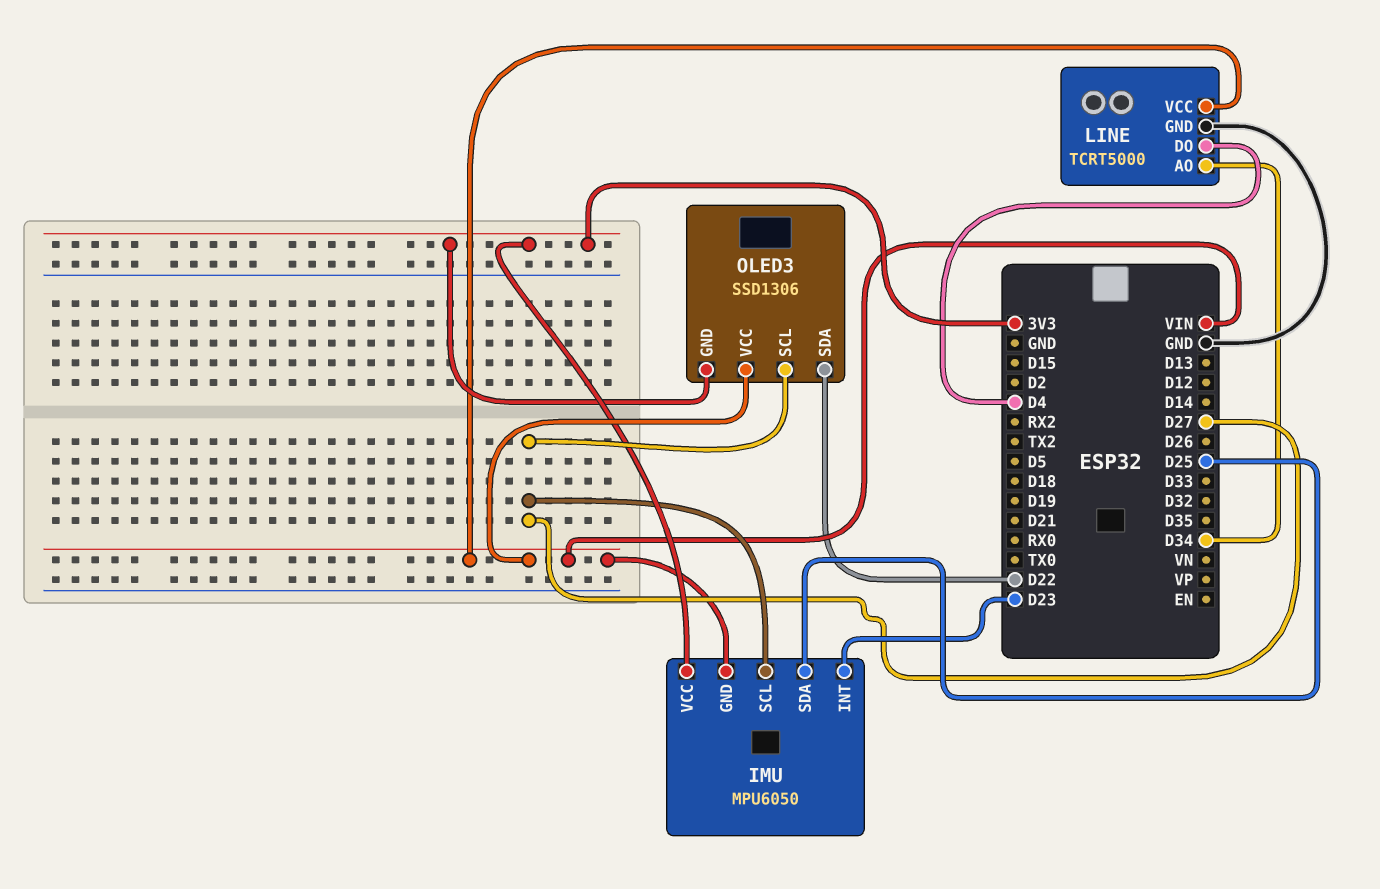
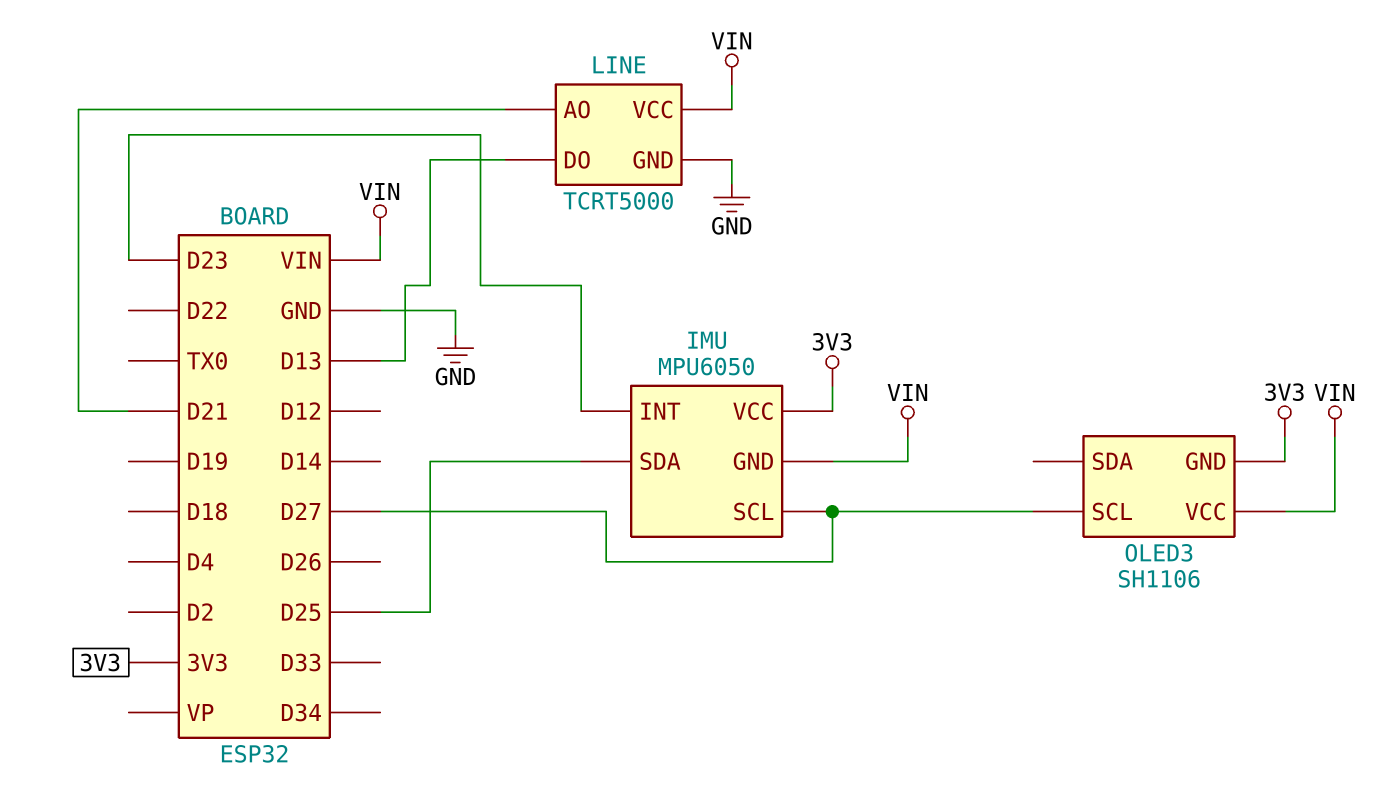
LINE pin AO: D34 -> D21
LINE pin DO: D4 -> D13
OLED3: SSD1306 -> SH1106
OLED3 pin SDA: D22 -> none

